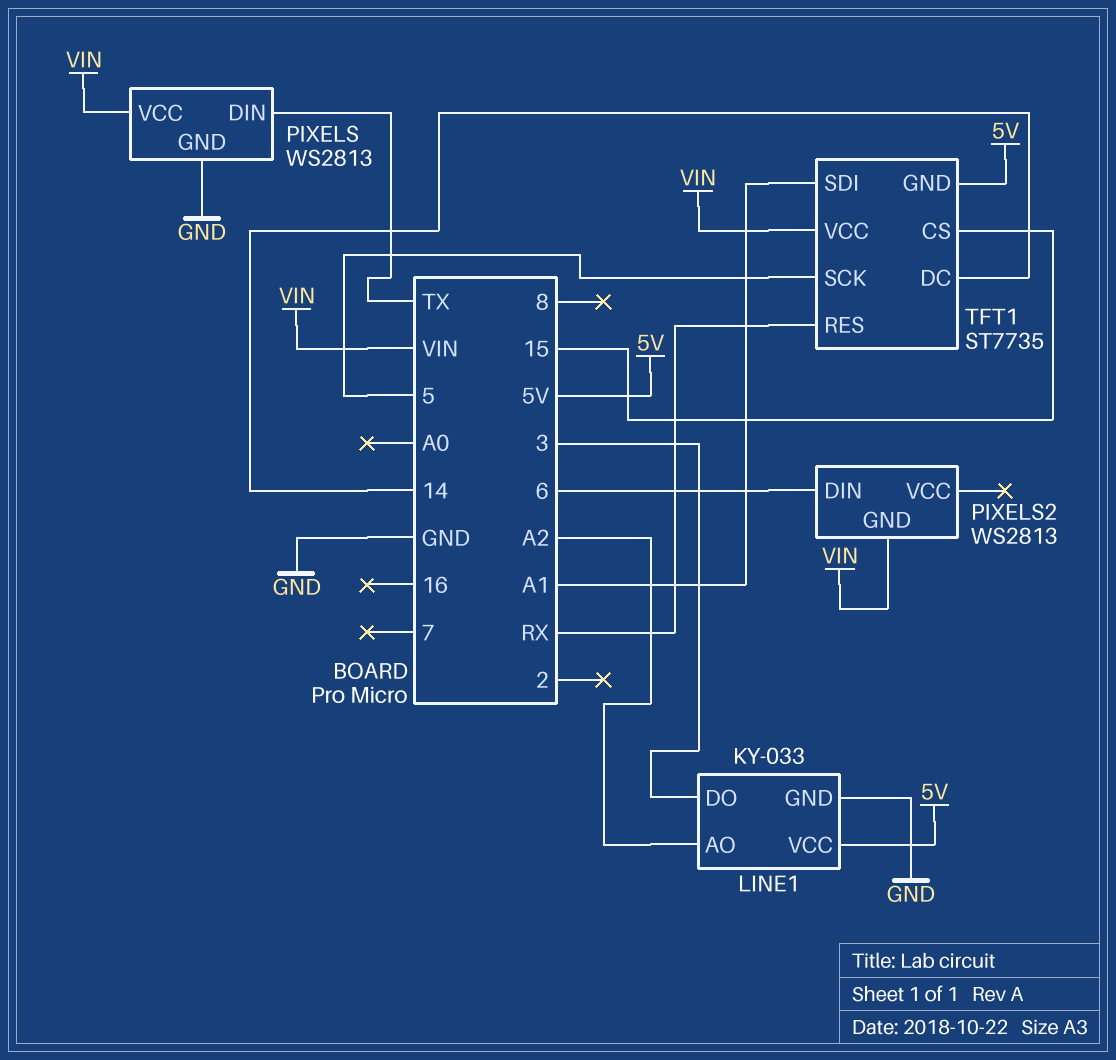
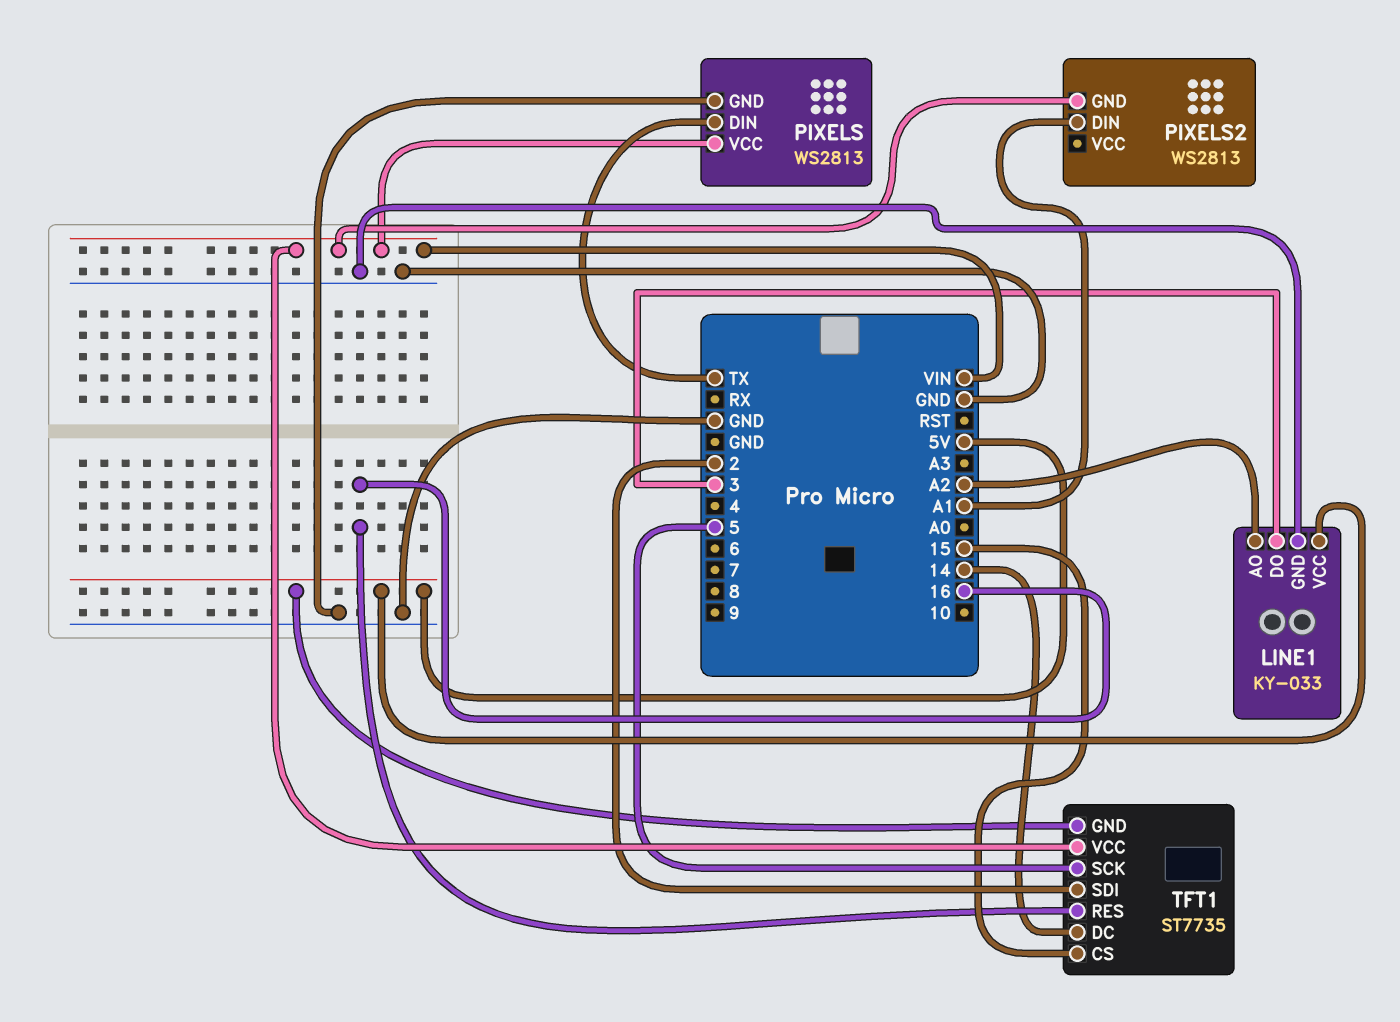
PIXELS2 pin DIN: 6 -> A1
TFT1 pin RES: RX -> 16
TFT1 pin SDI: A1 -> 2

